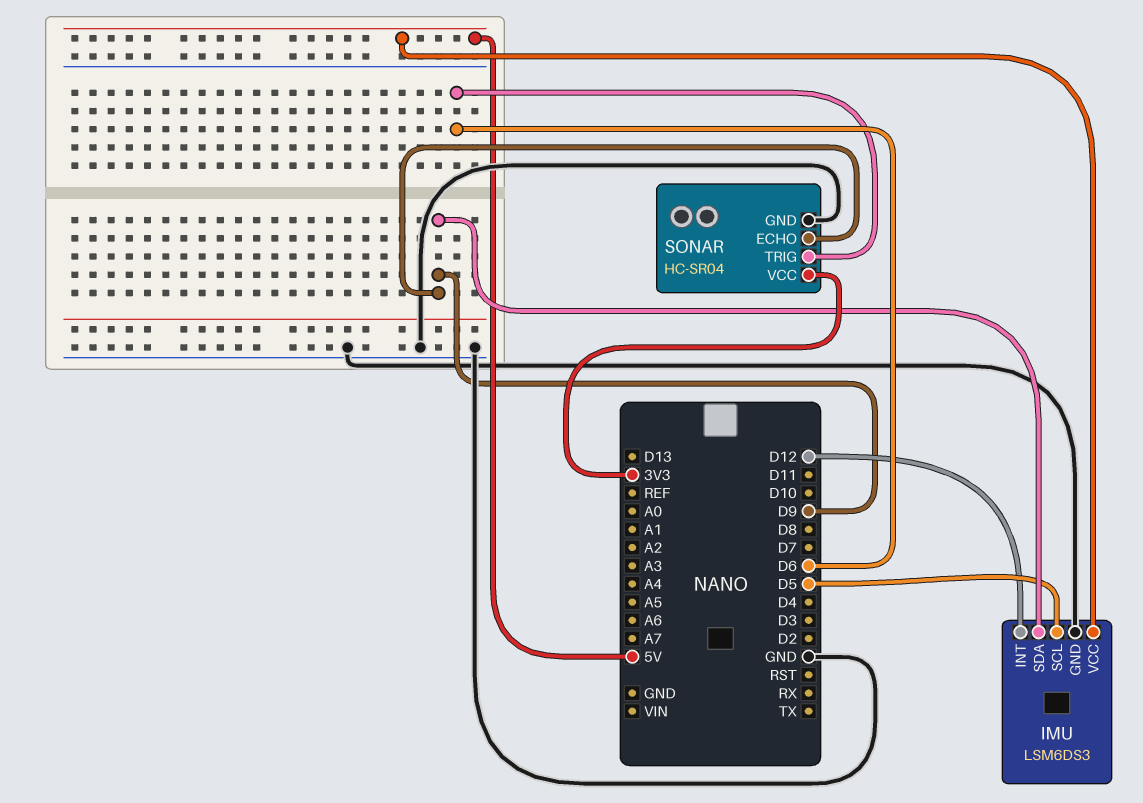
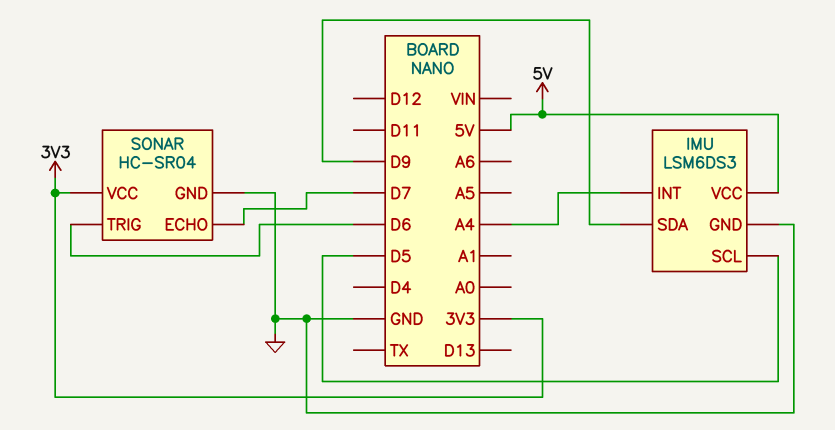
IMU pin INT: D12 -> A4
SONAR pin ECHO: D9 -> D7

